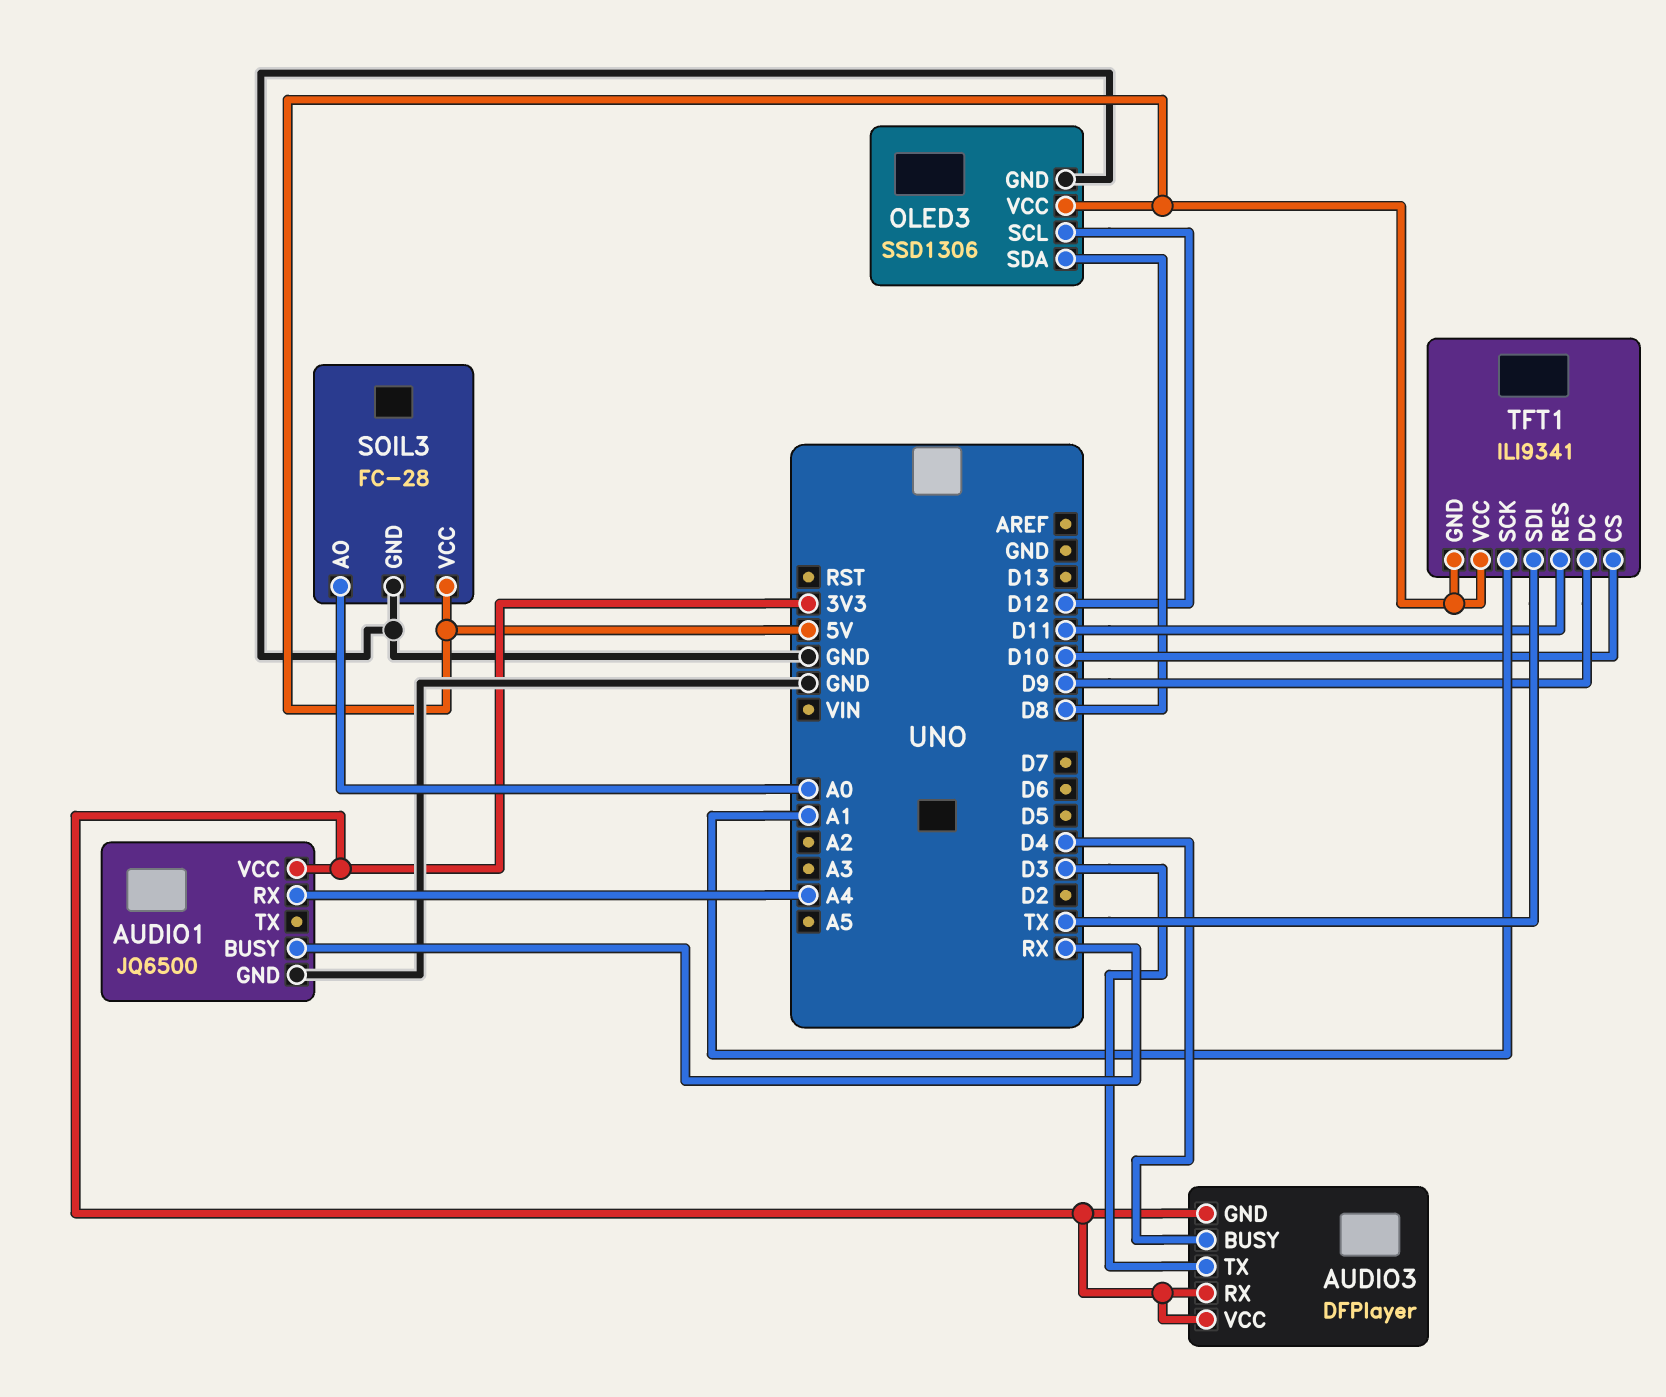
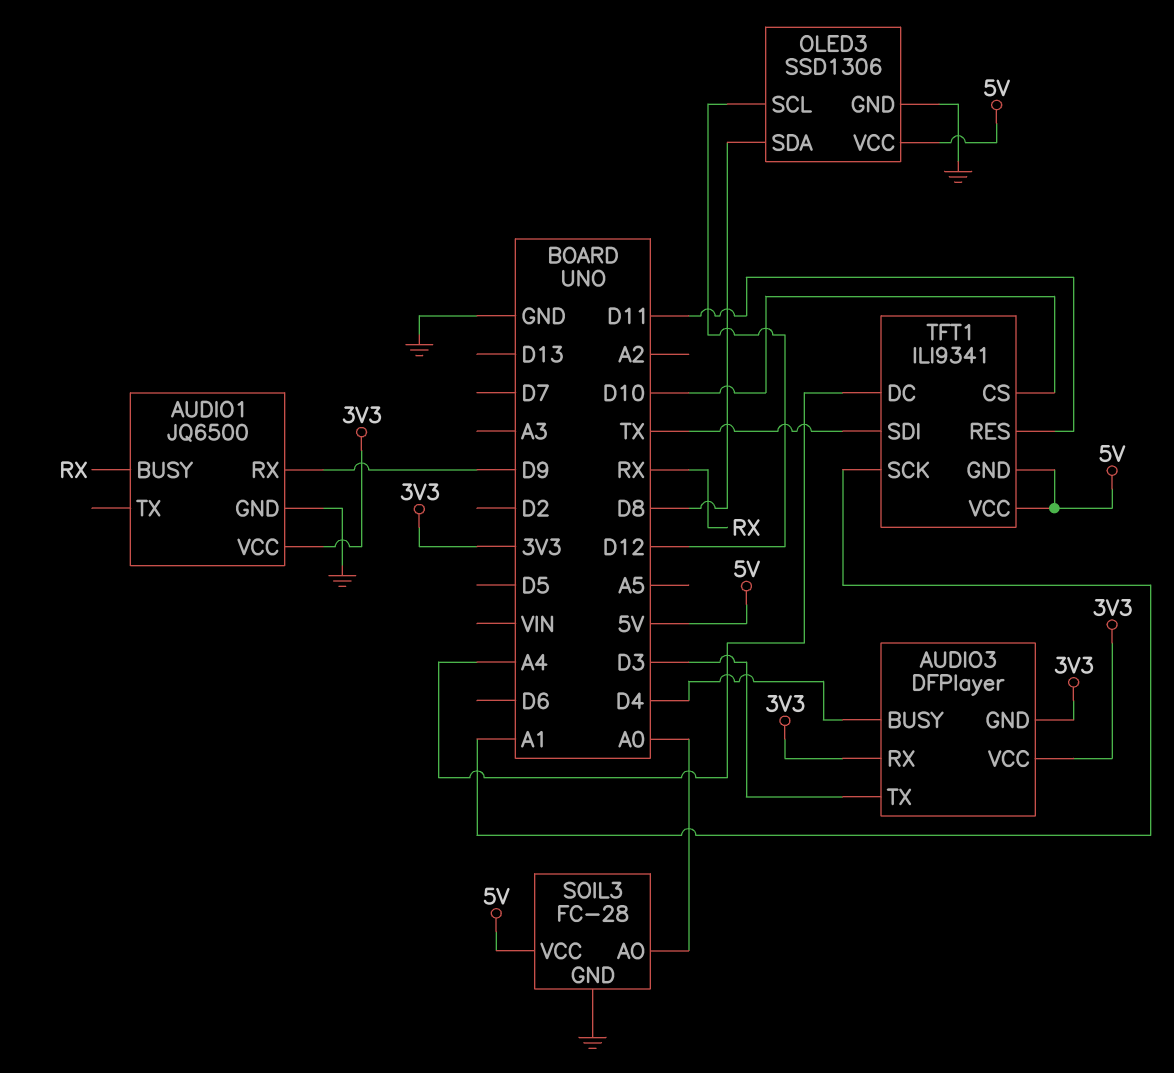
AUDIO1 pin RX: A4 -> D9
TFT1 pin DC: D9 -> A4

